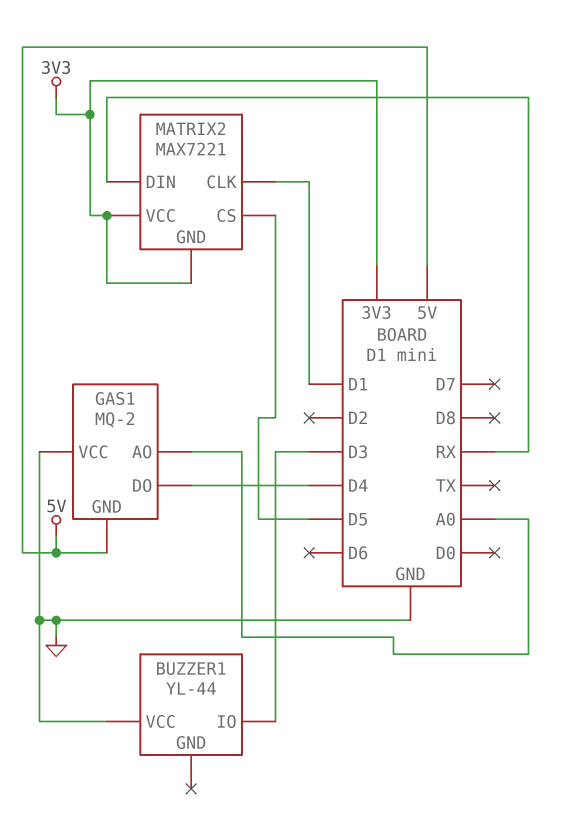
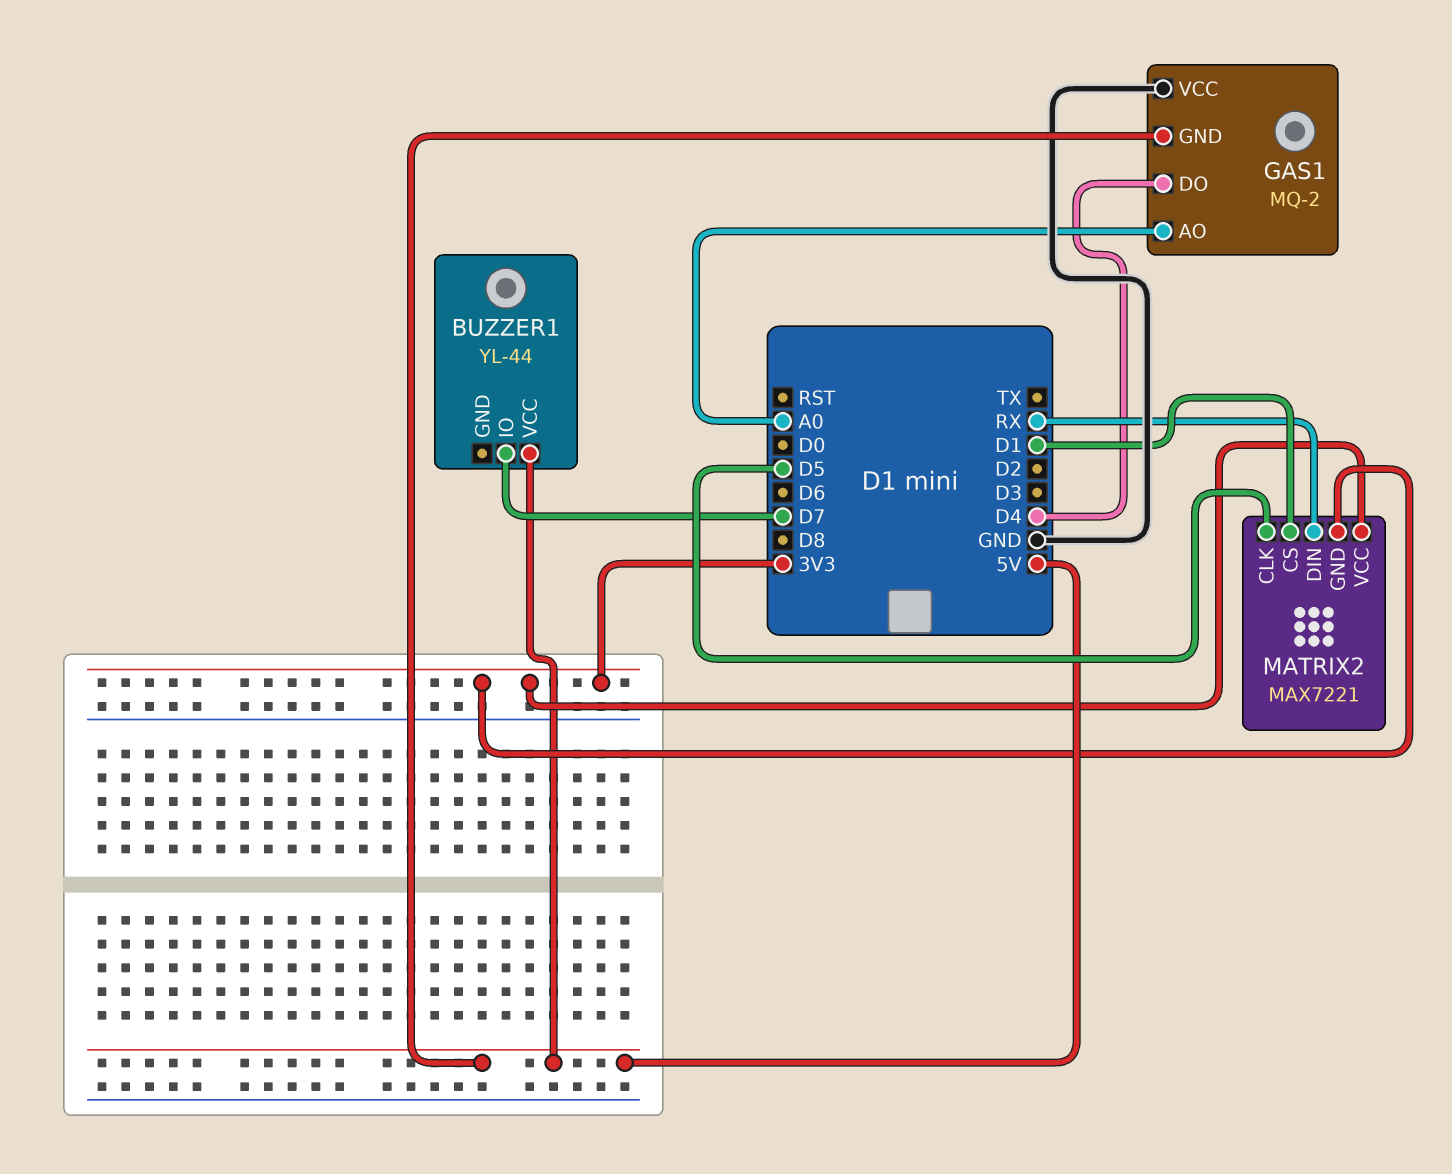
BUZZER1 pin IO: D3 -> D7
BUZZER1 pin VCC: GND -> 5V
MATRIX2 pin CLK: D1 -> D5
MATRIX2 pin CS: D5 -> D1

